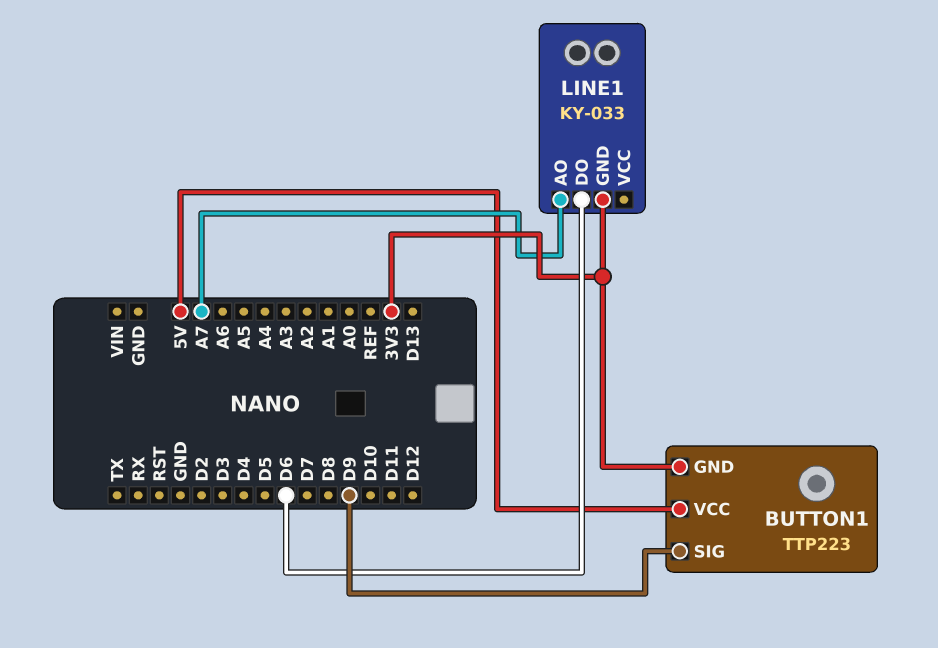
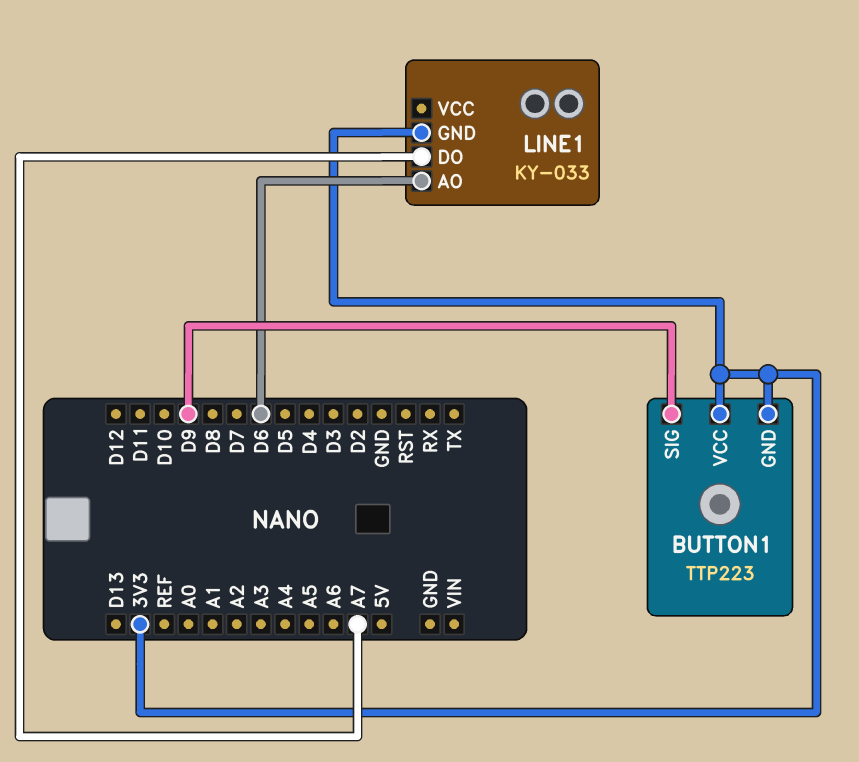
BUTTON1 pin VCC: 5V -> 3V3
LINE1 pin AO: A7 -> D6
LINE1 pin DO: D6 -> A7

